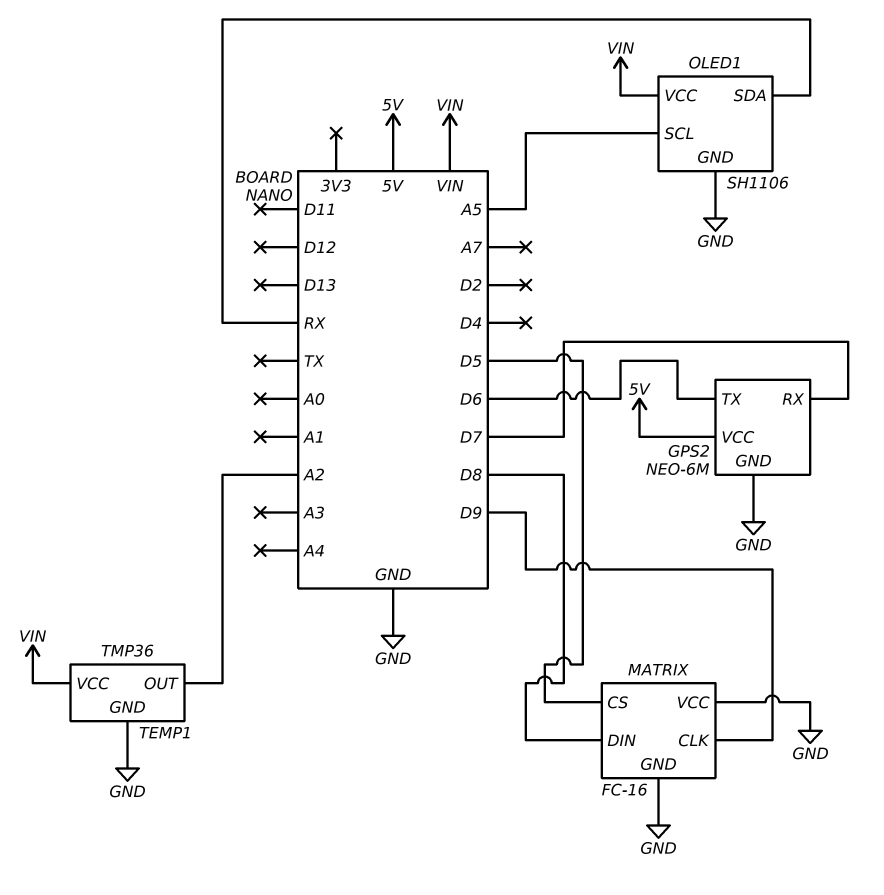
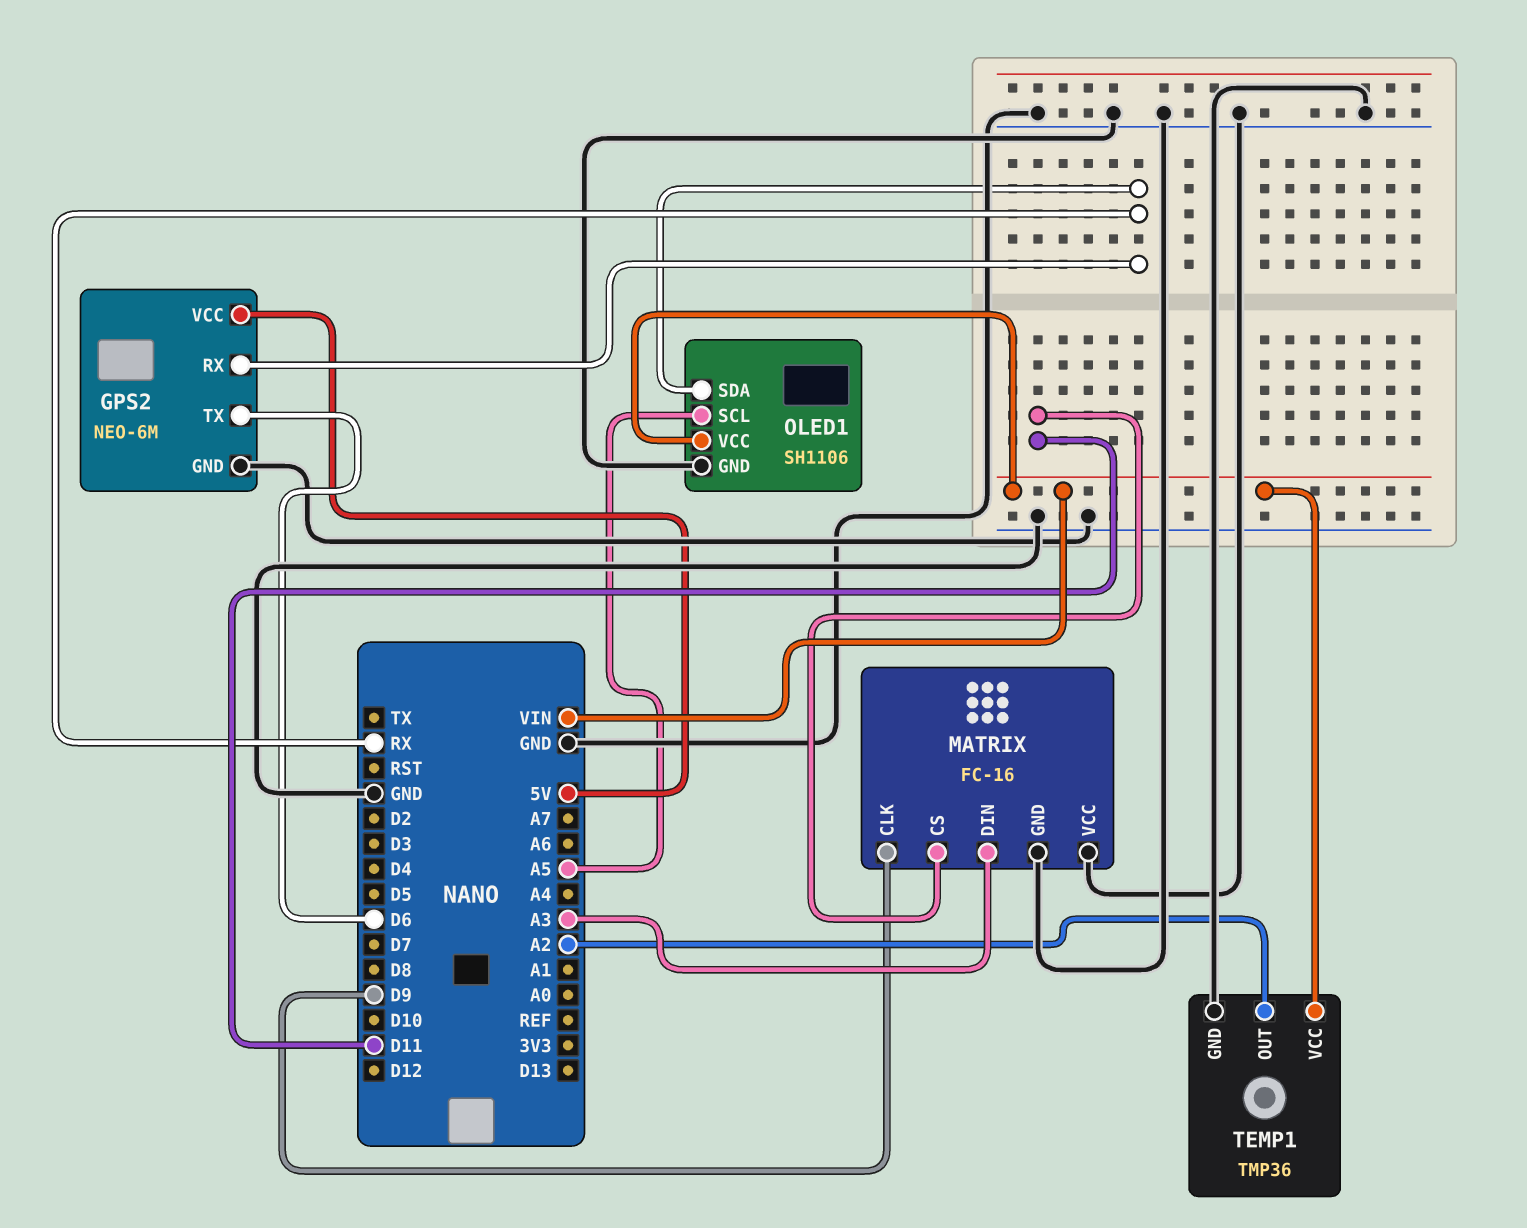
GPS2 pin RX: D7 -> RX
MATRIX pin CS: D5 -> D11
MATRIX pin DIN: D8 -> A3

